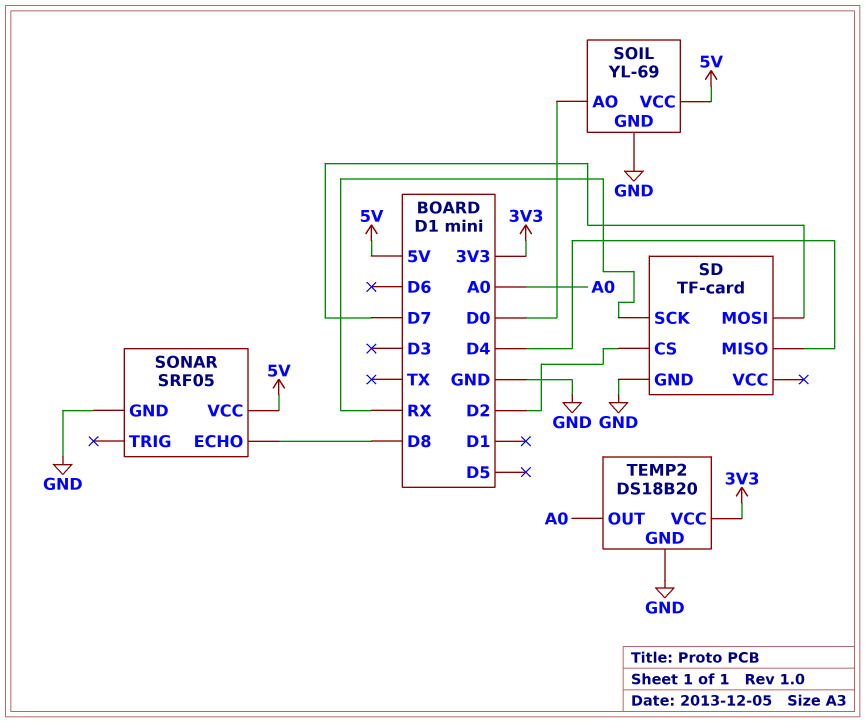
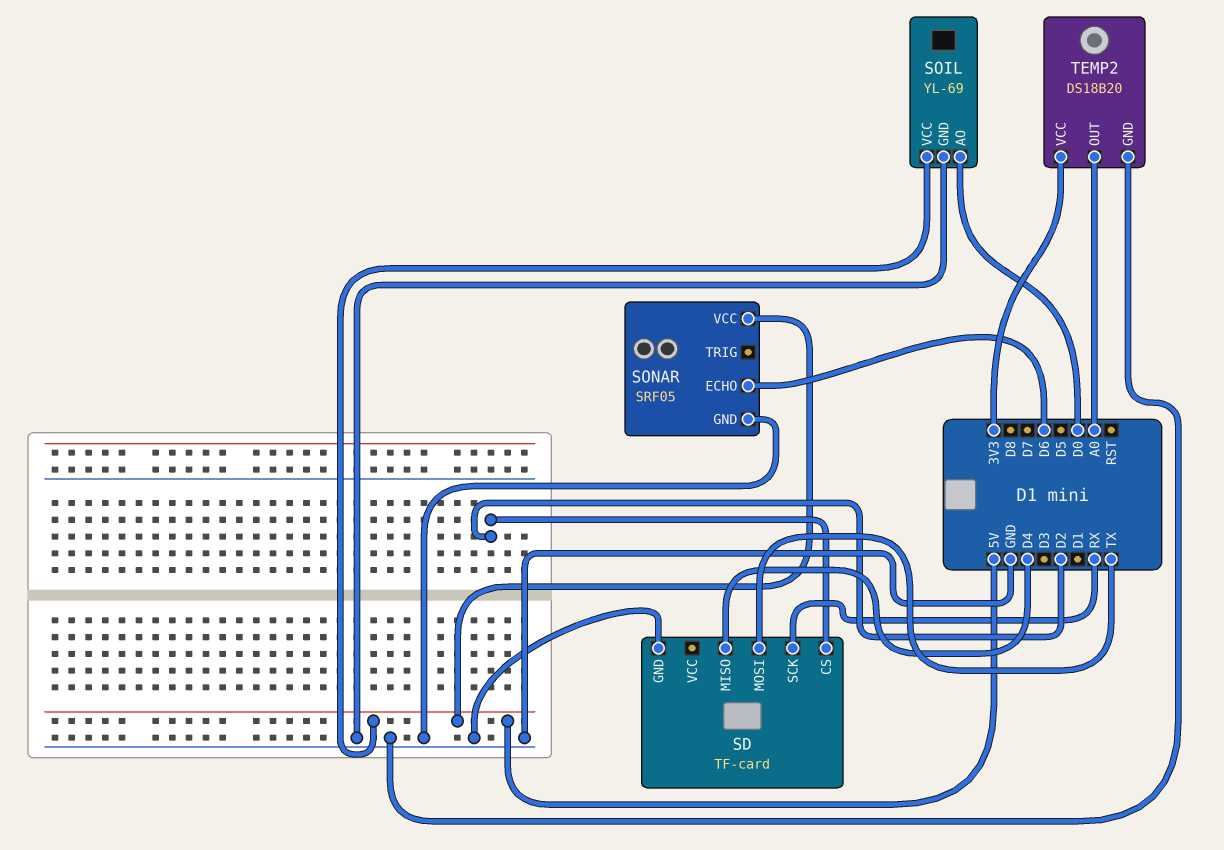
SD pin MOSI: D7 -> TX
SONAR pin ECHO: D8 -> D6

